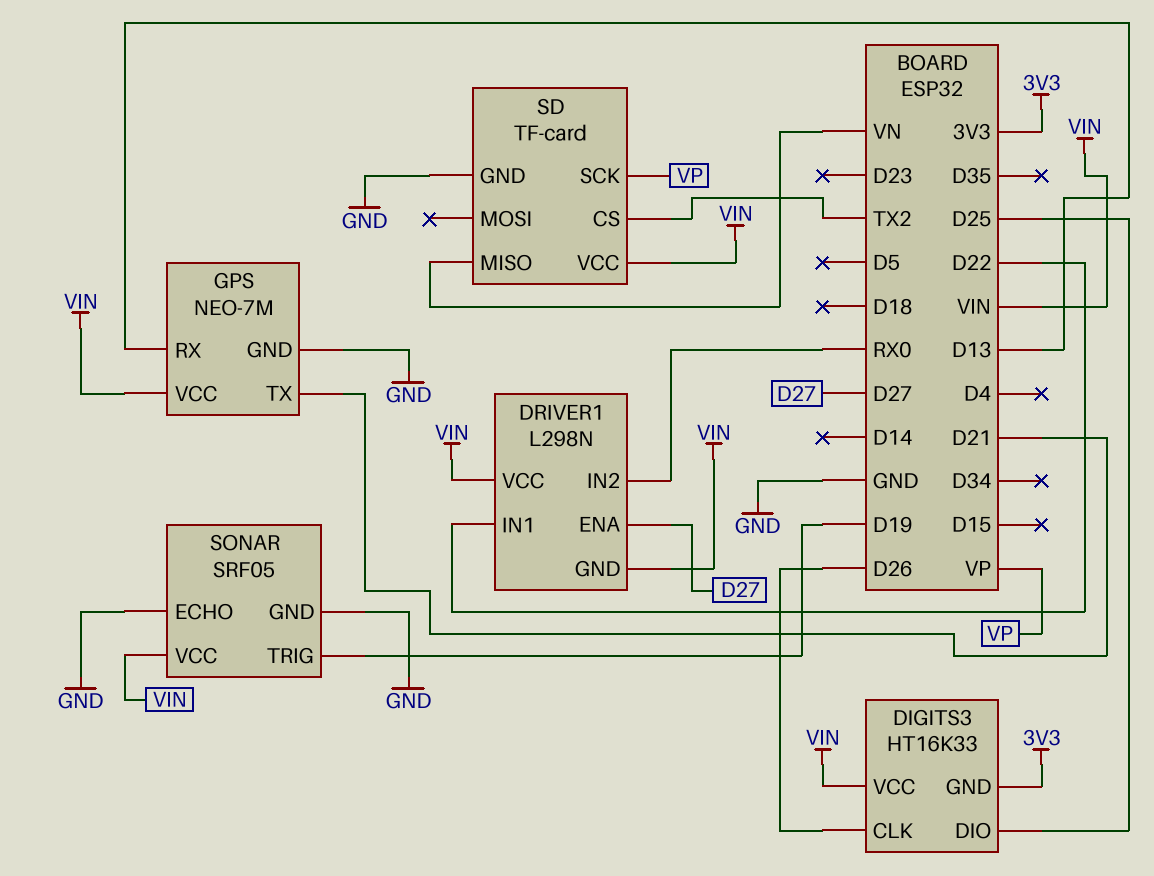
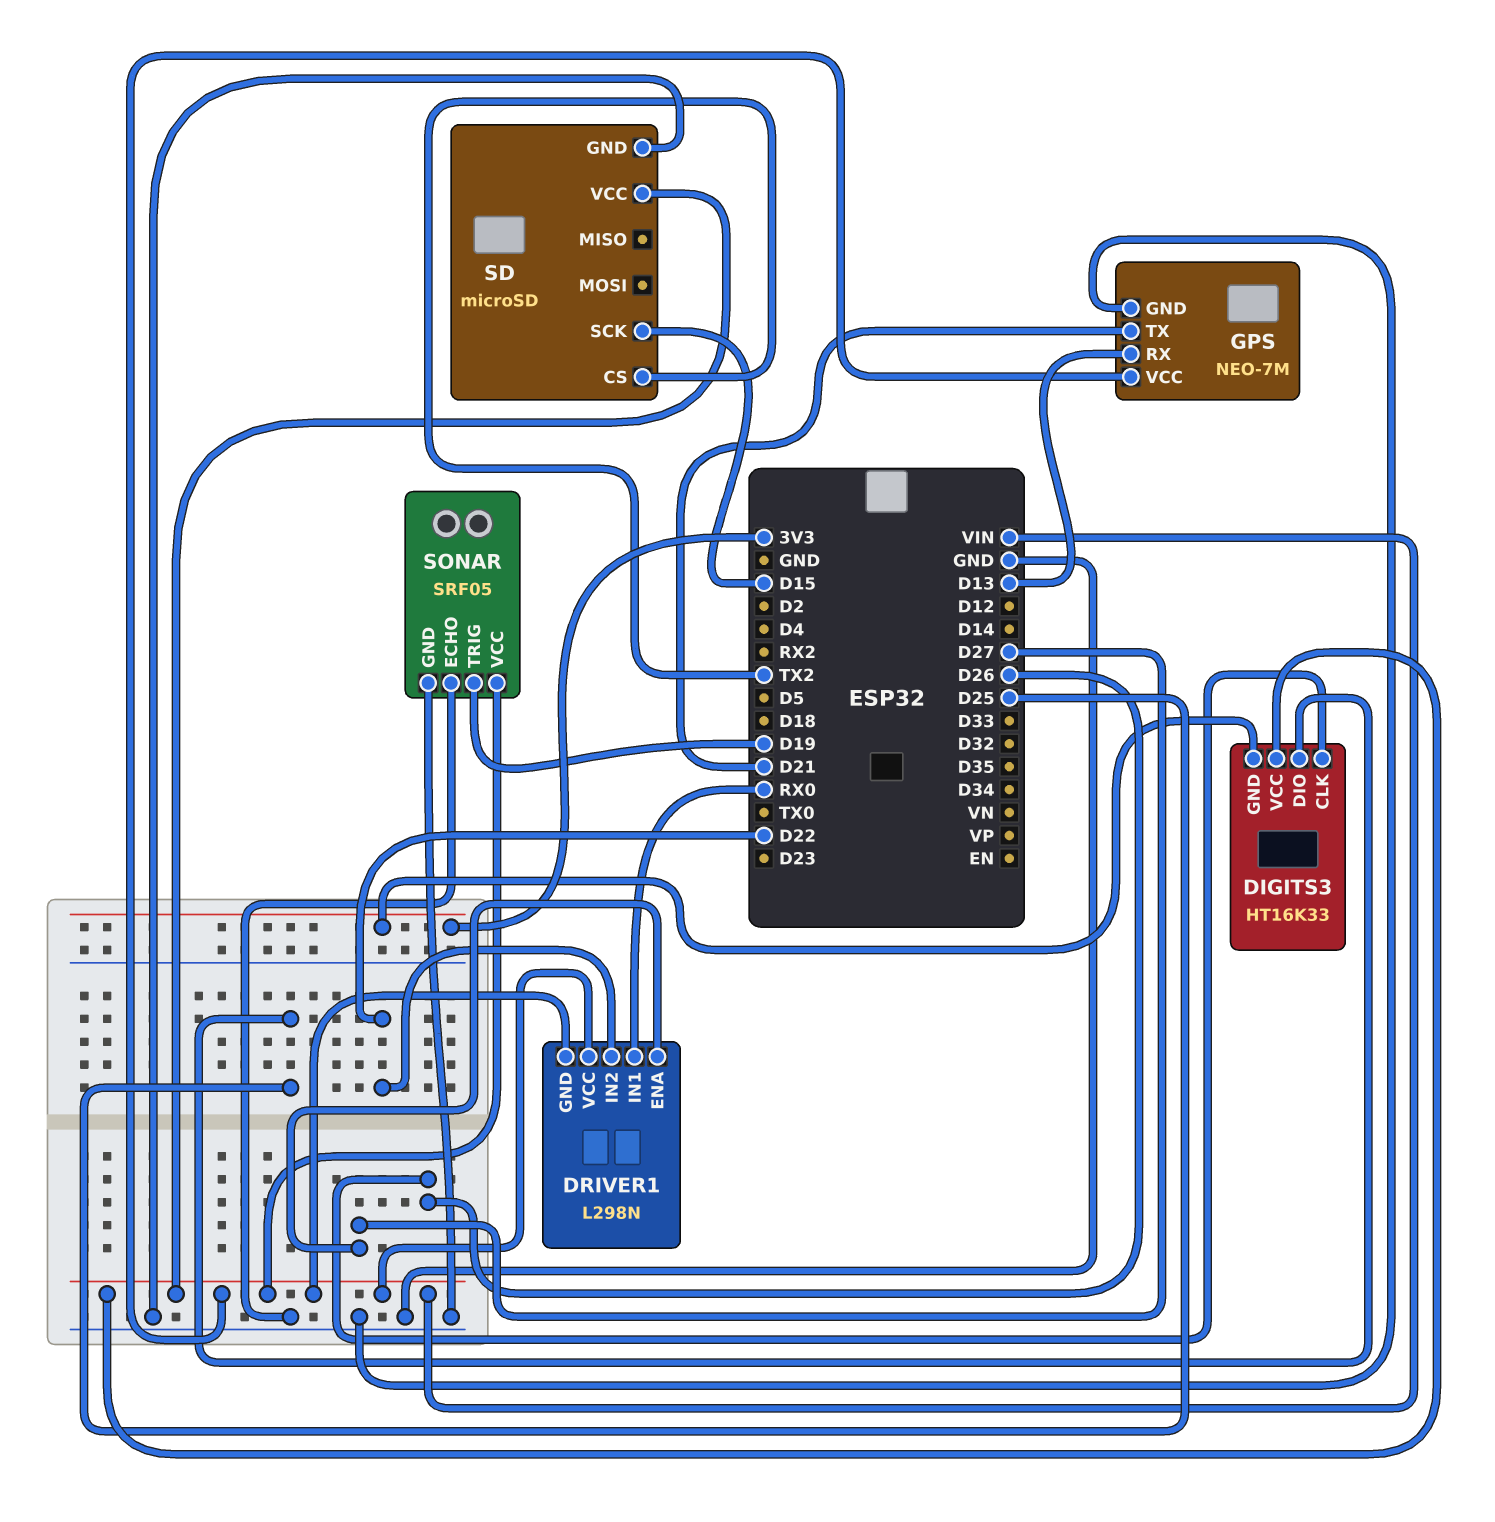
DRIVER1 pin IN1: D22 -> RX0
DRIVER1 pin IN2: RX0 -> D22
SD: TF-card -> microSD
SD pin MISO: VN -> none
SD pin SCK: VP -> D15

